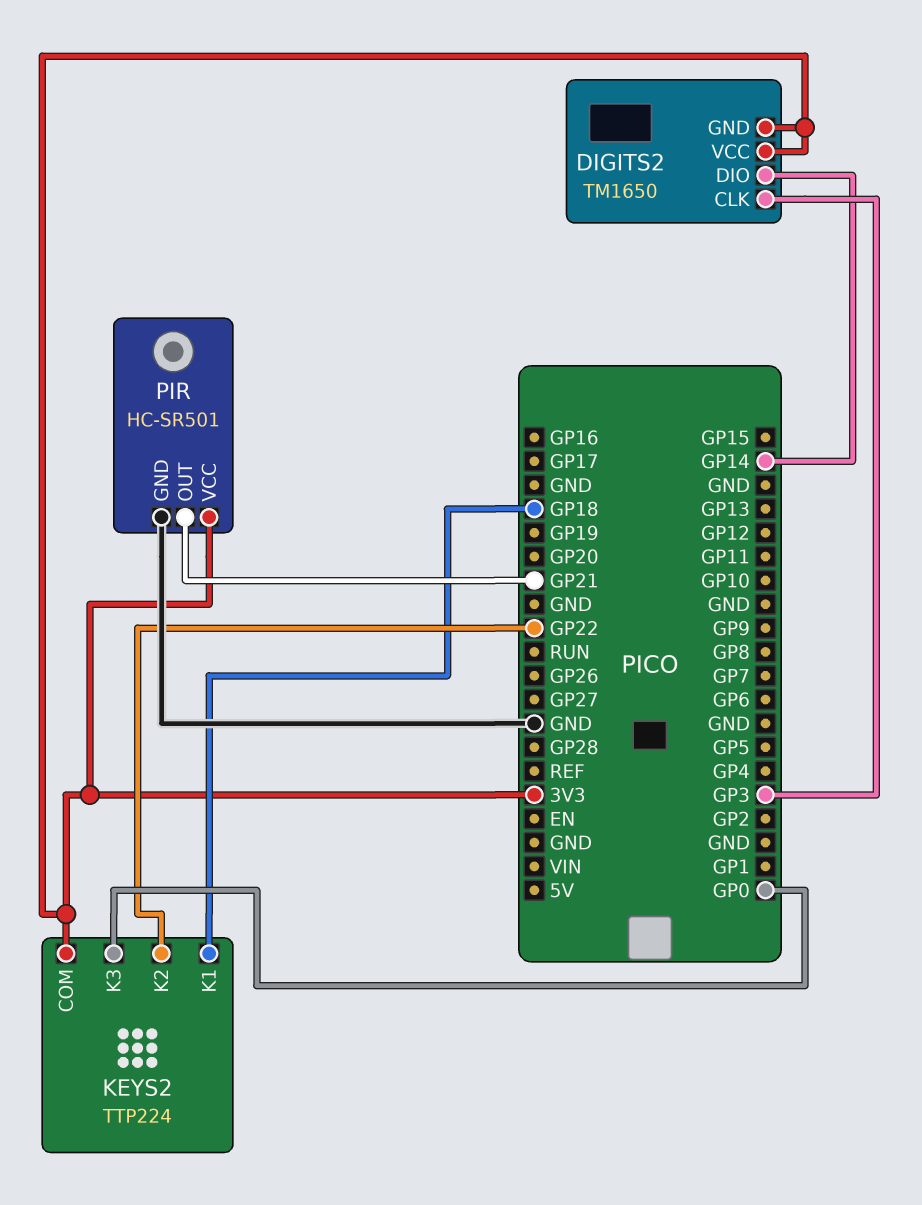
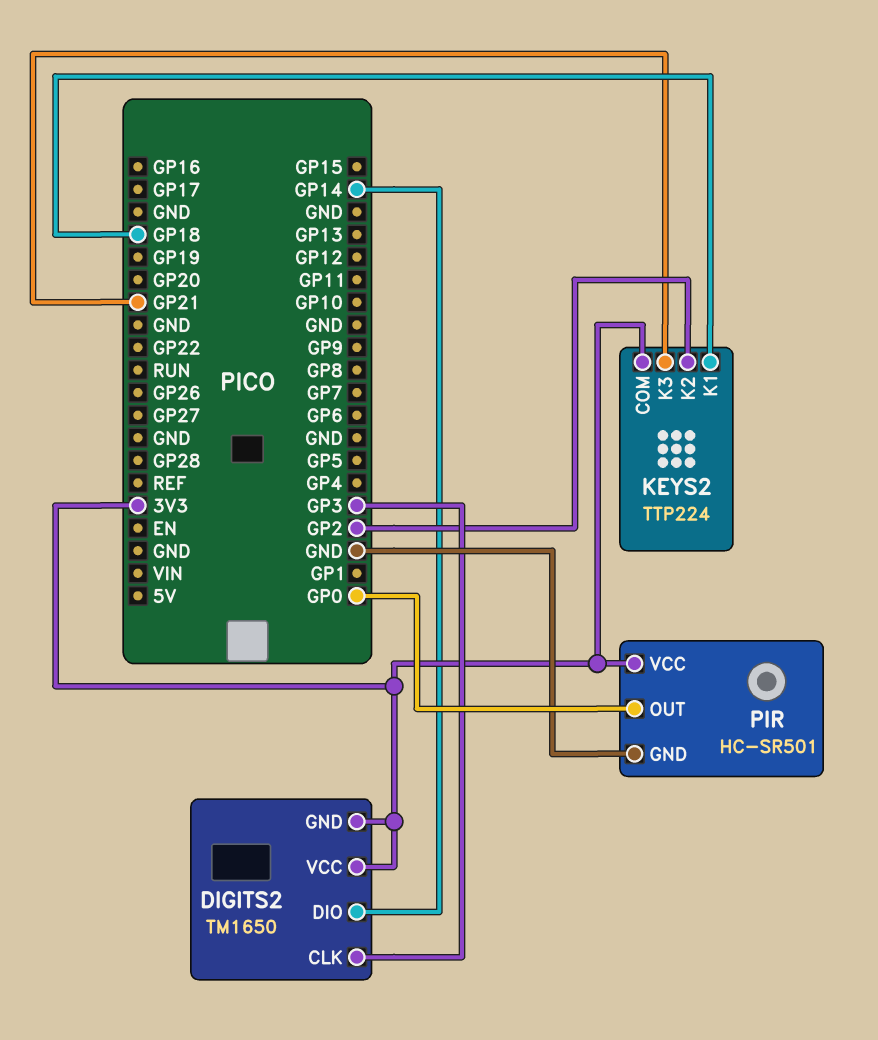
KEYS2 pin K2: GP22 -> GP2
KEYS2 pin K3: GP0 -> GP21
PIR pin OUT: GP21 -> GP0

